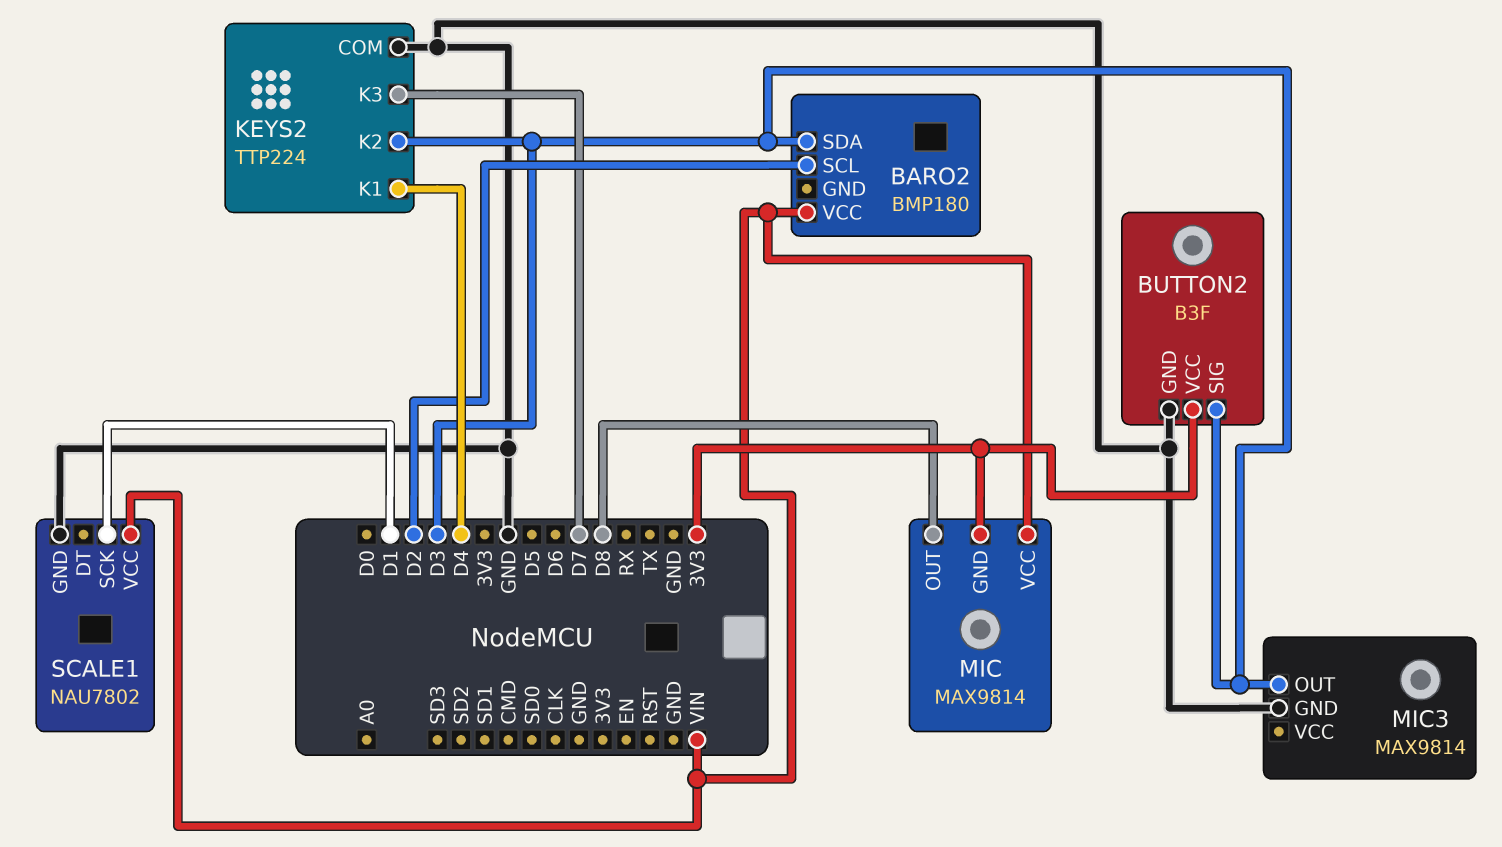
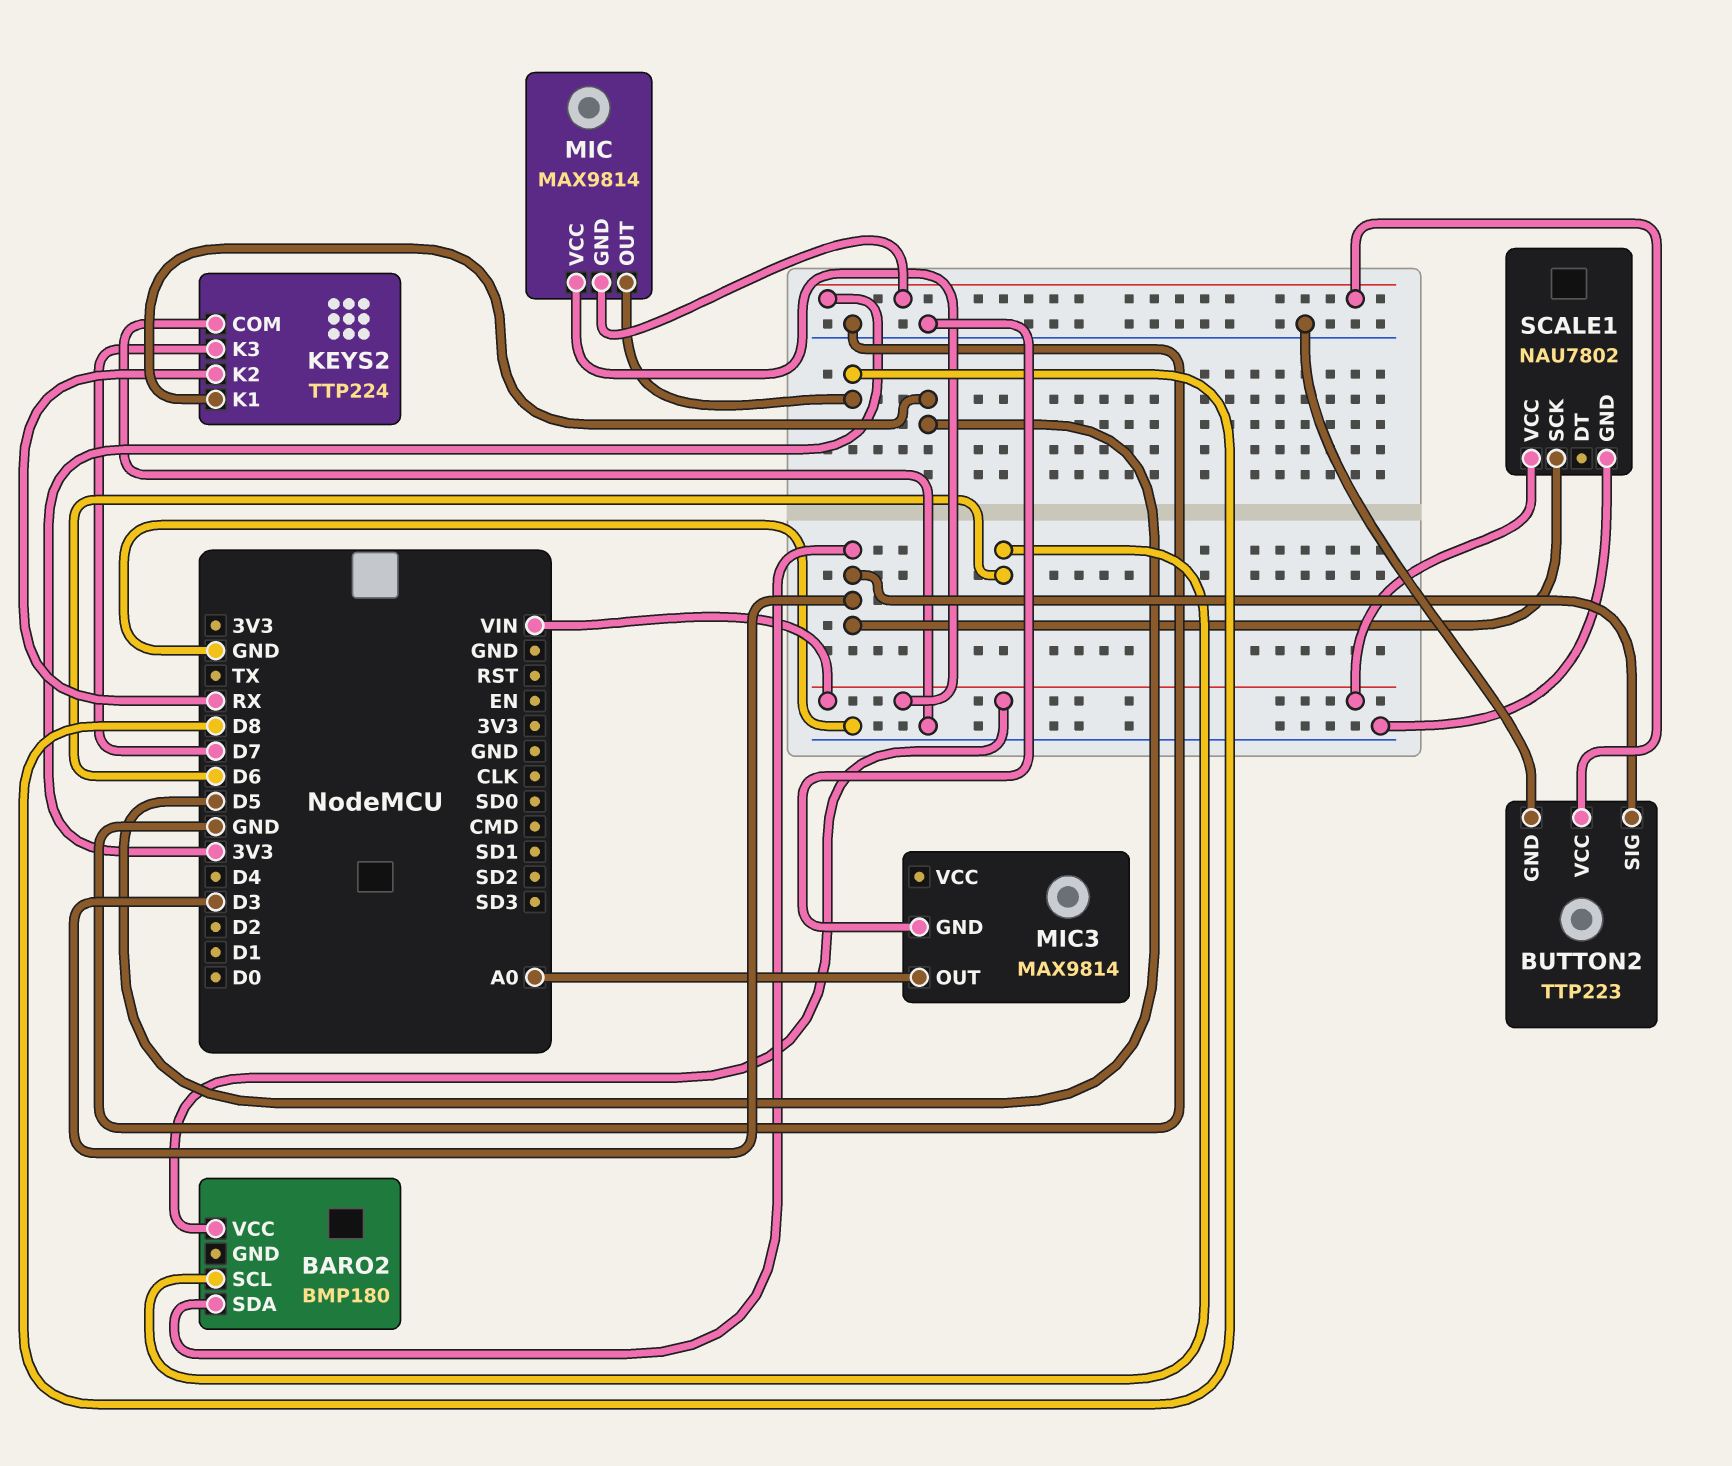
BARO2 pin SCL: D2 -> D6
BUTTON2: B3F -> TTP223
KEYS2 pin K1: D4 -> D5
KEYS2 pin K2: D3 -> RX
MIC3 pin OUT: D3 -> A0
SCALE1 pin SCK: D1 -> D3

